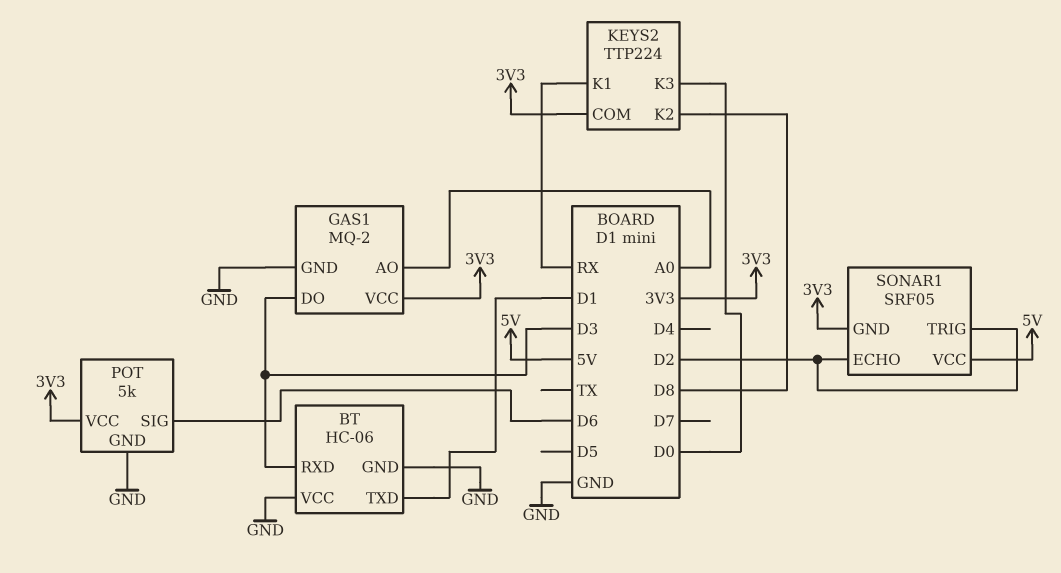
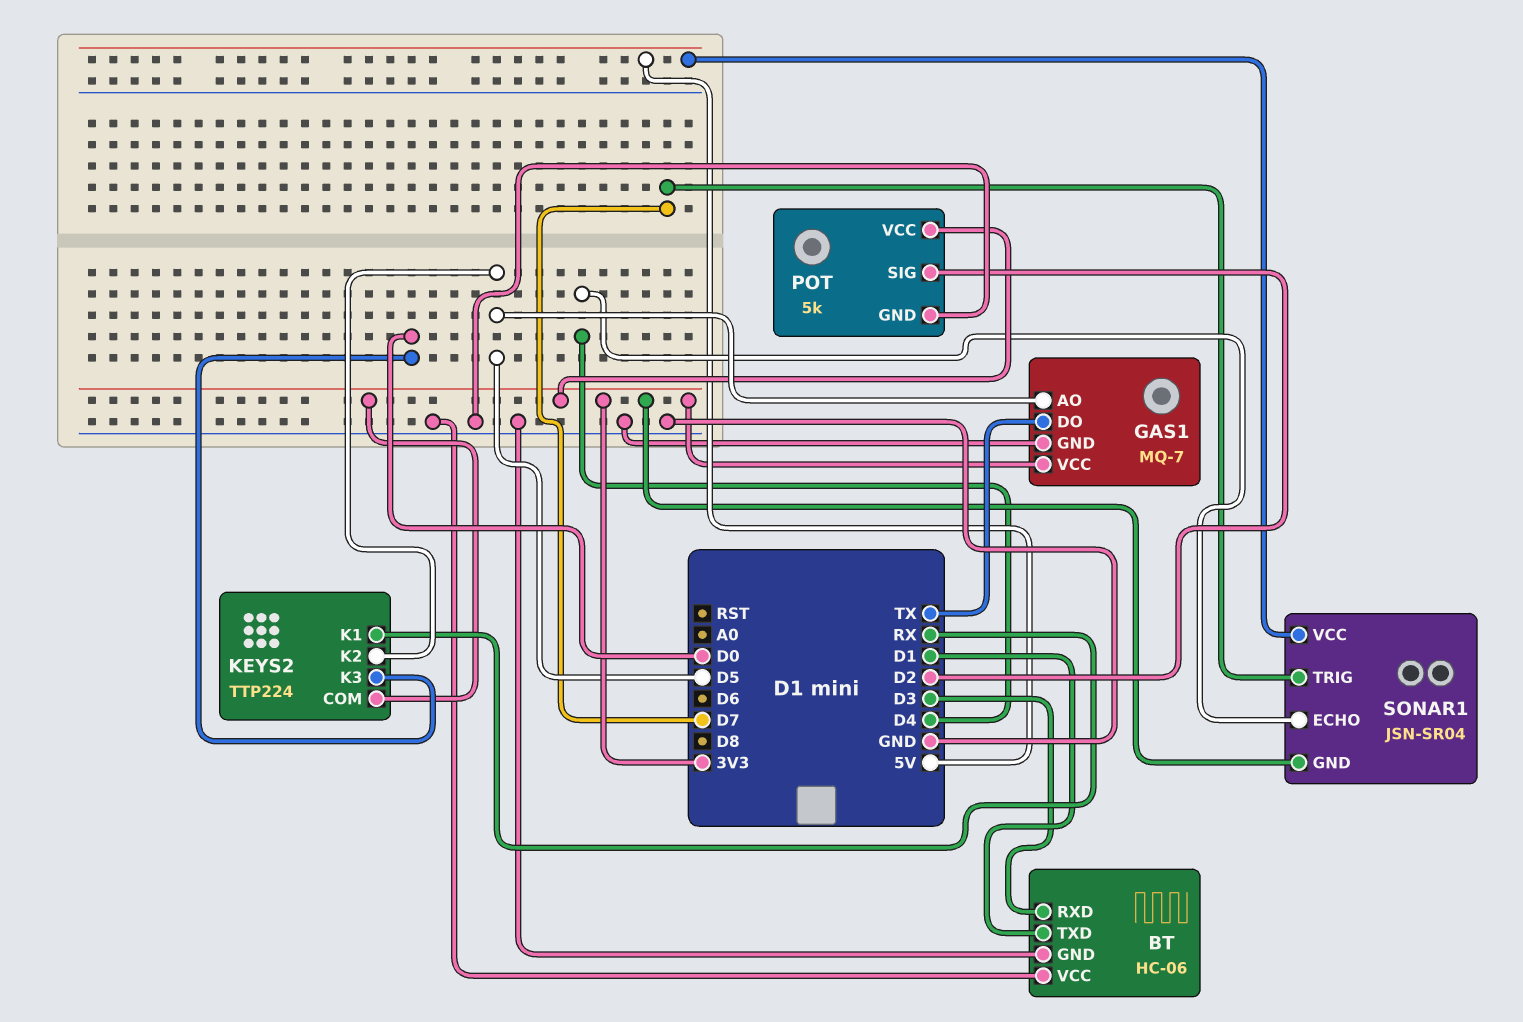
GAS1: MQ-2 -> MQ-7
GAS1 pin AO: A0 -> D5
GAS1 pin DO: D3 -> TX
KEYS2 pin K2: D8 -> D5
POT pin SIG: D6 -> D2
SONAR1: SRF05 -> JSN-SR04
SONAR1 pin ECHO: D2 -> D4
SONAR1 pin TRIG: D2 -> D7

